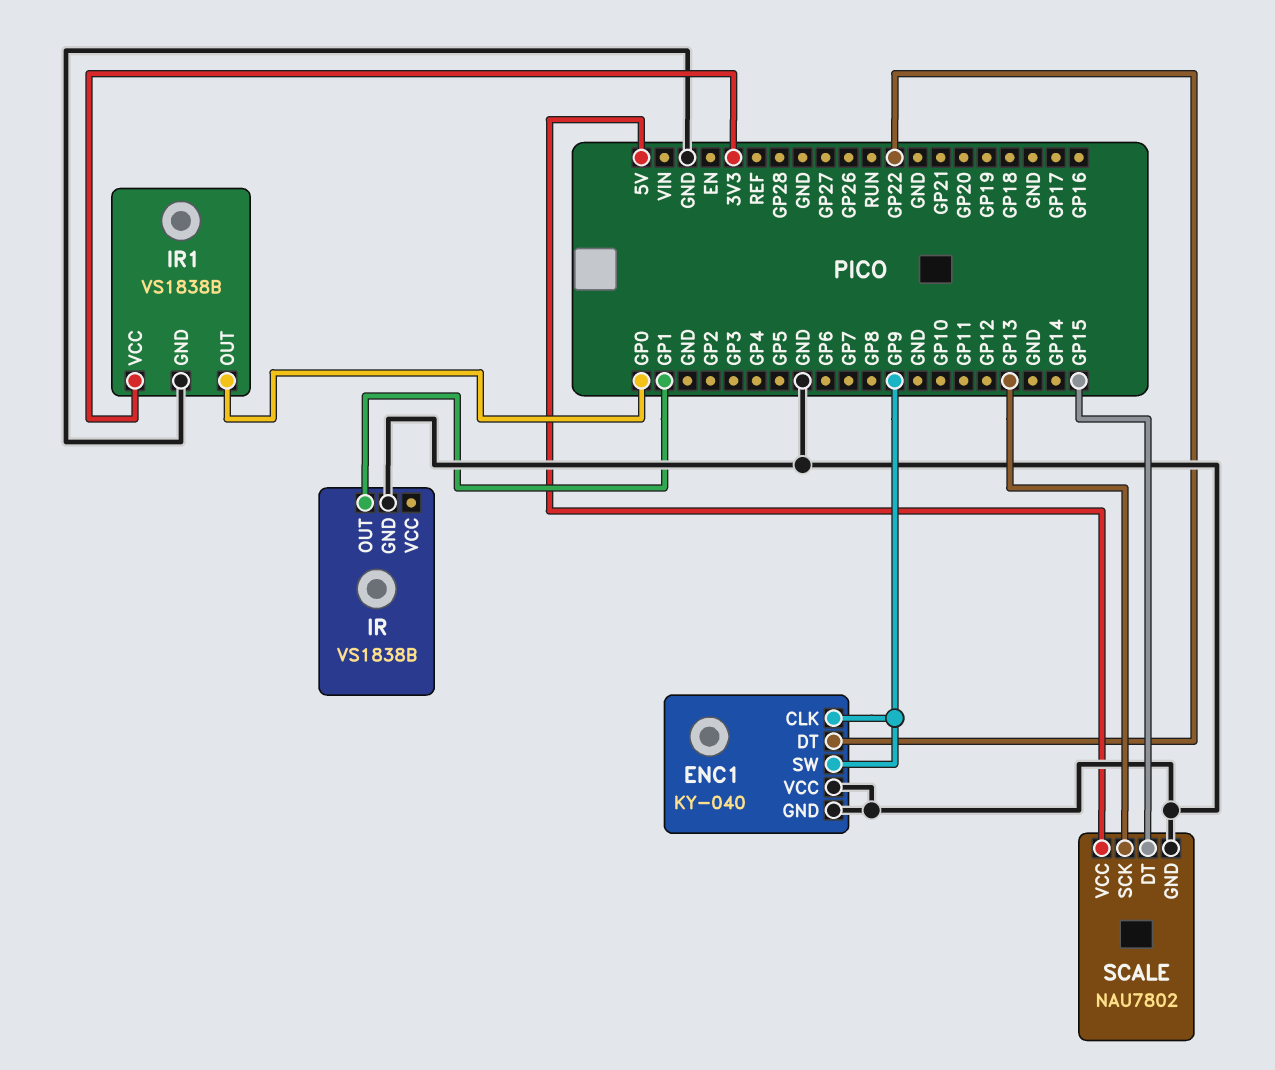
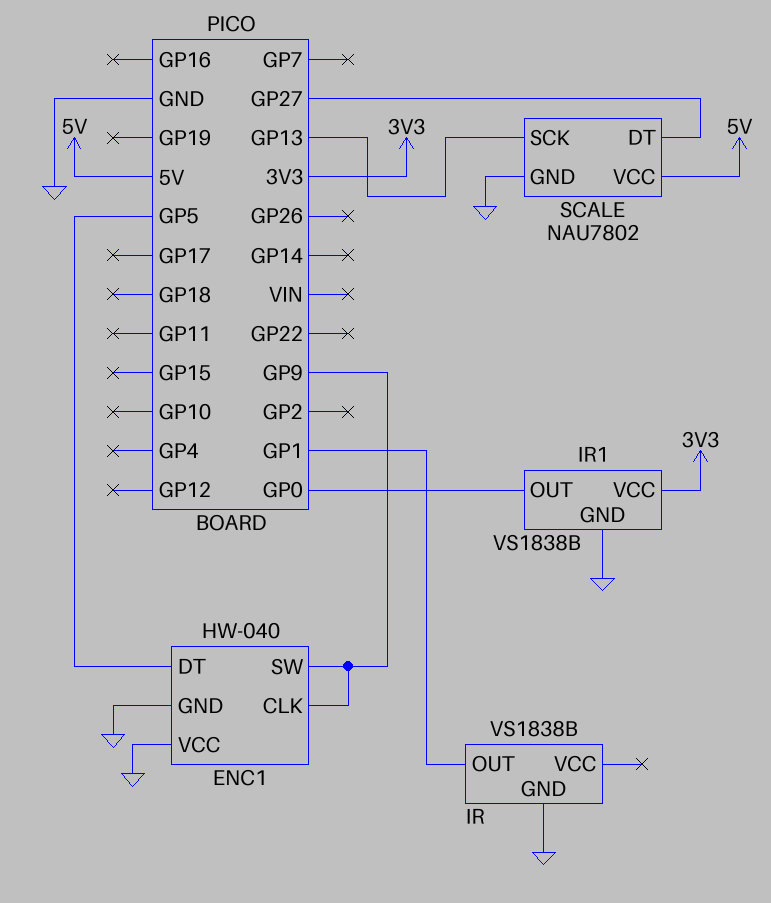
ENC1: KY-040 -> HW-040
ENC1 pin DT: GP22 -> GP5
SCALE pin DT: GP15 -> GP27

